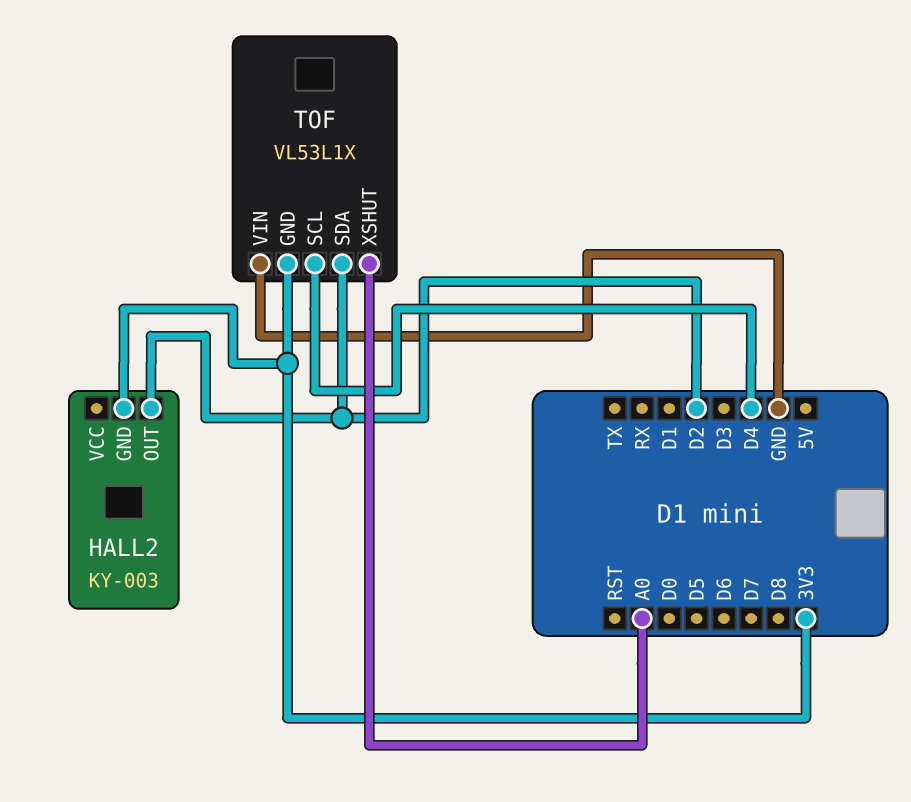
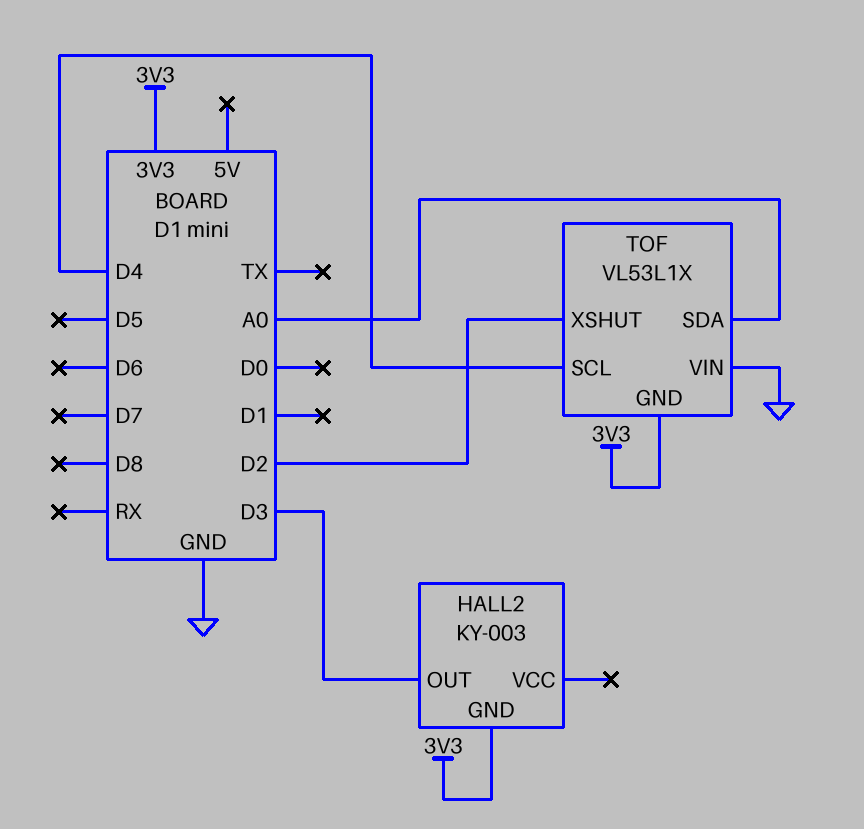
HALL2 pin OUT: D2 -> D3
TOF pin SDA: D2 -> A0
TOF pin XSHUT: A0 -> D2

